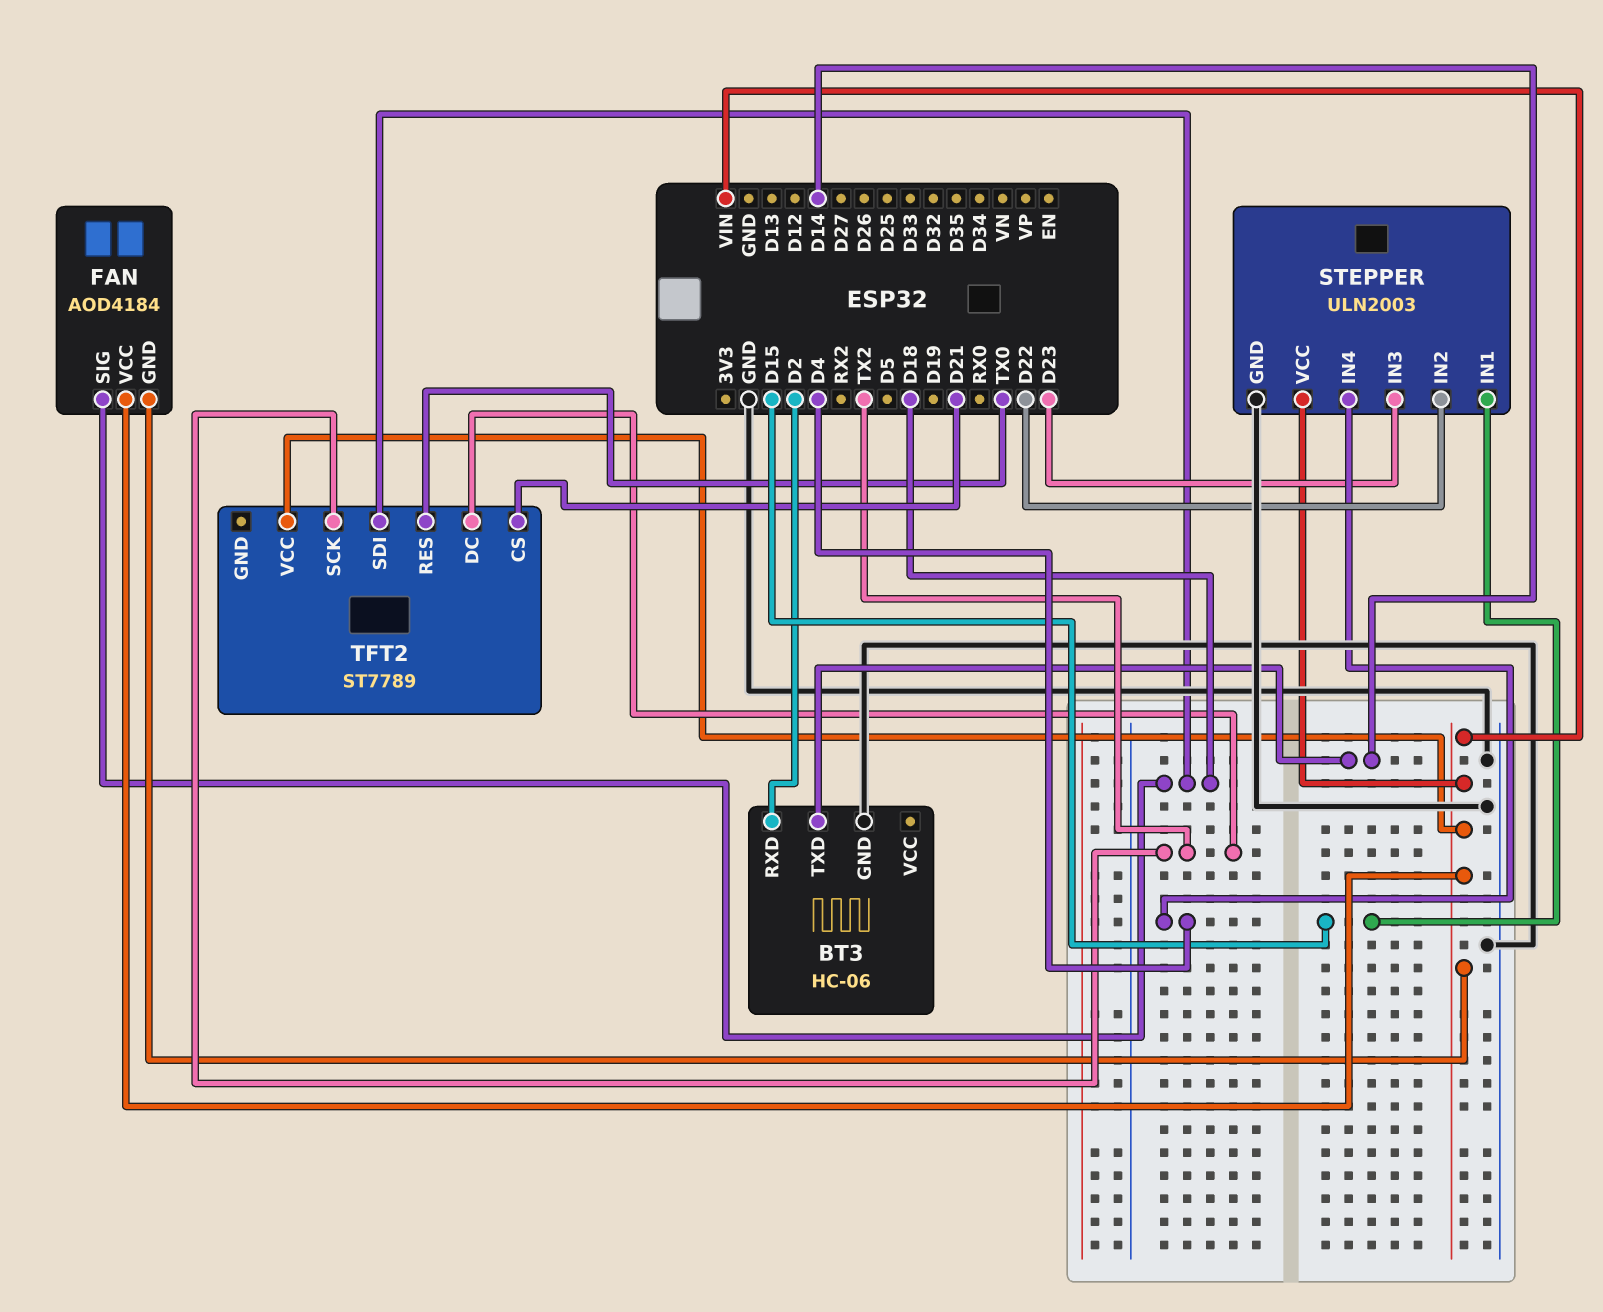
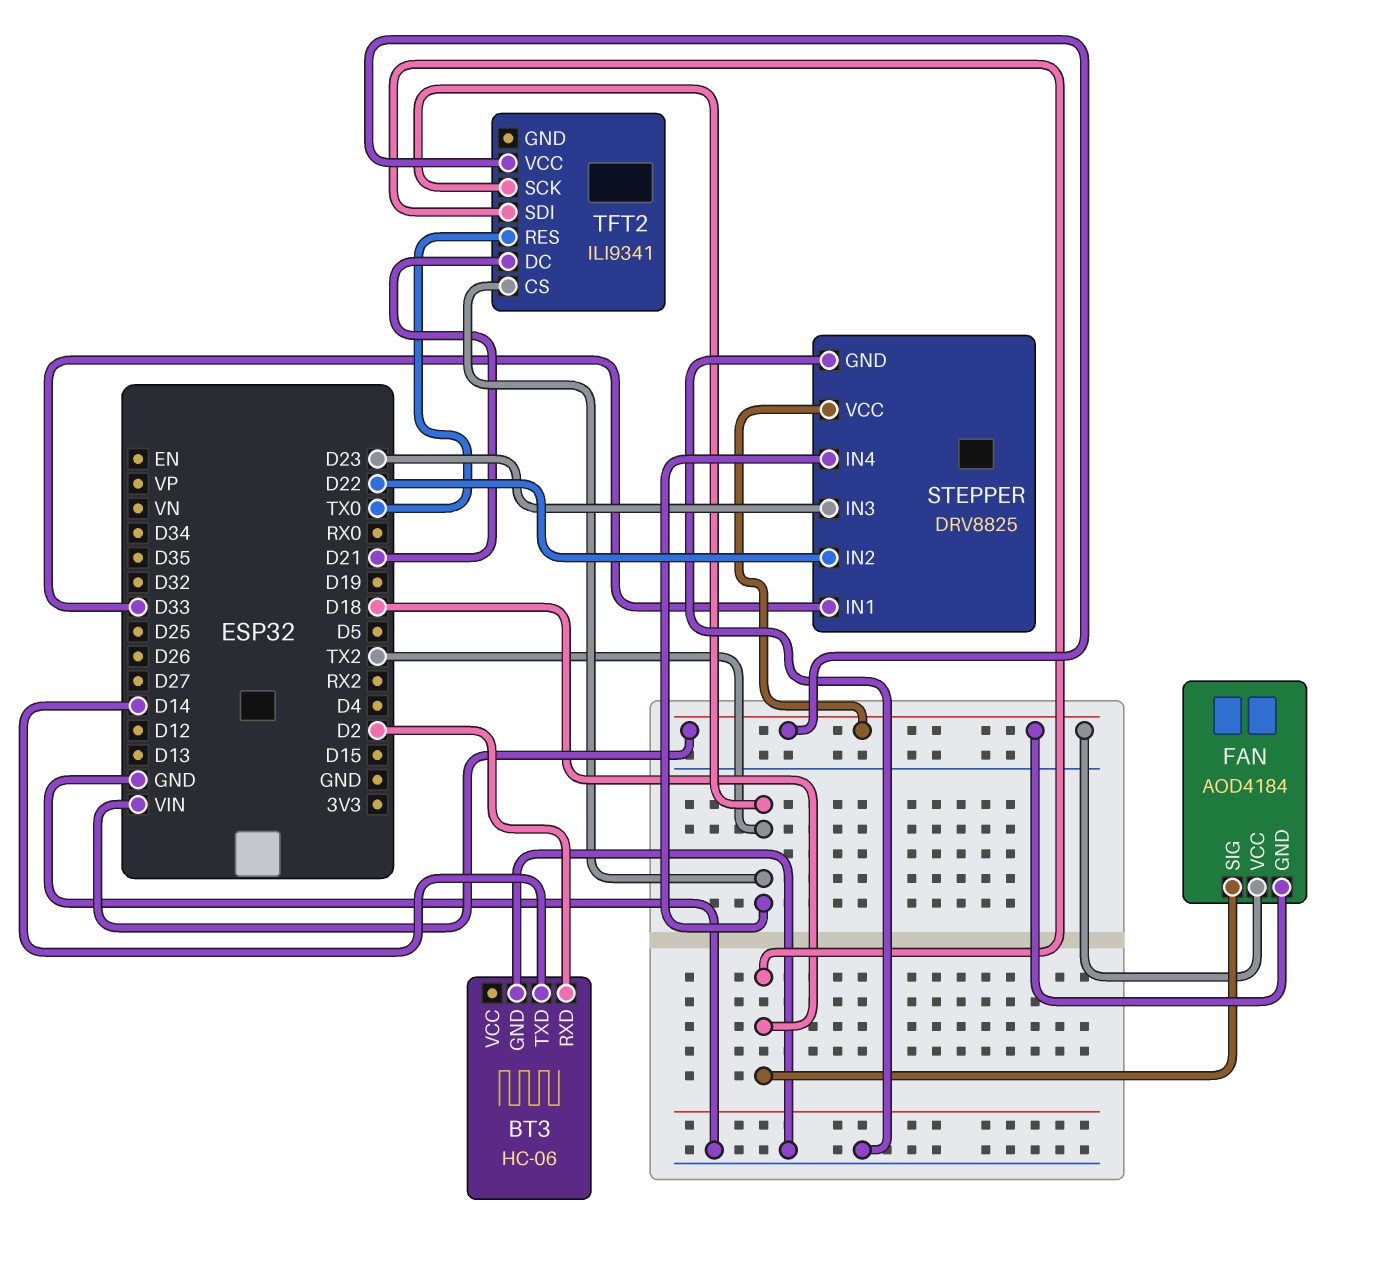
STEPPER: ULN2003 -> DRV8825
STEPPER pin IN1: D15 -> D33
STEPPER pin IN4: D4 -> TX2
TFT2: ST7789 -> ILI9341
TFT2 pin CS: D21 -> TX2
TFT2 pin DC: TX2 -> D21

